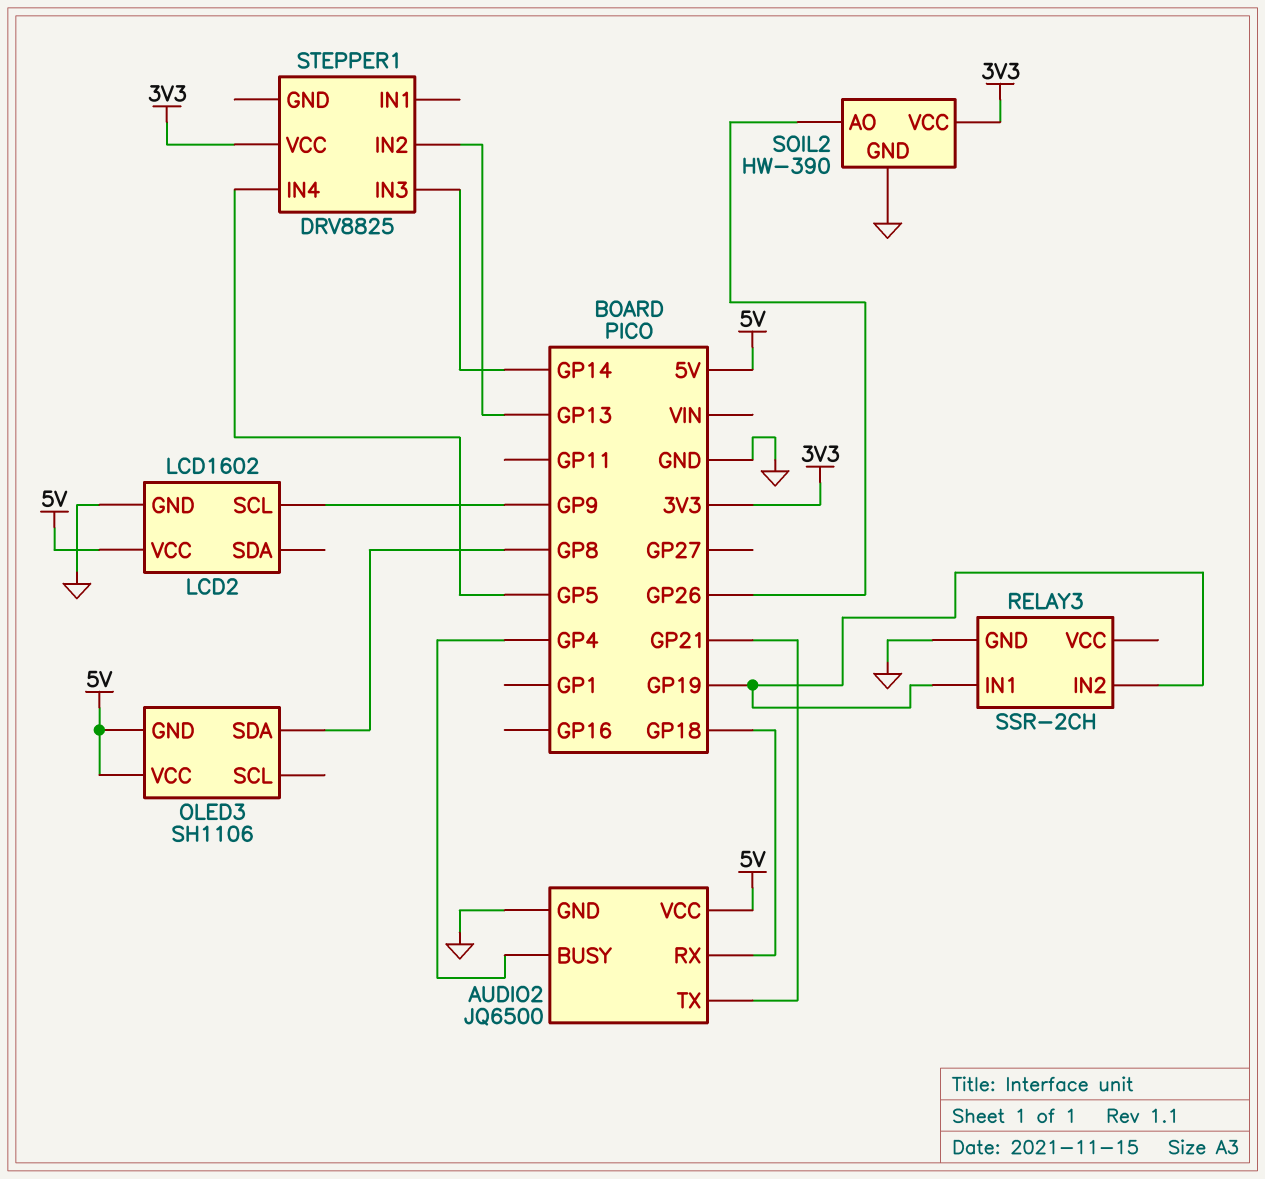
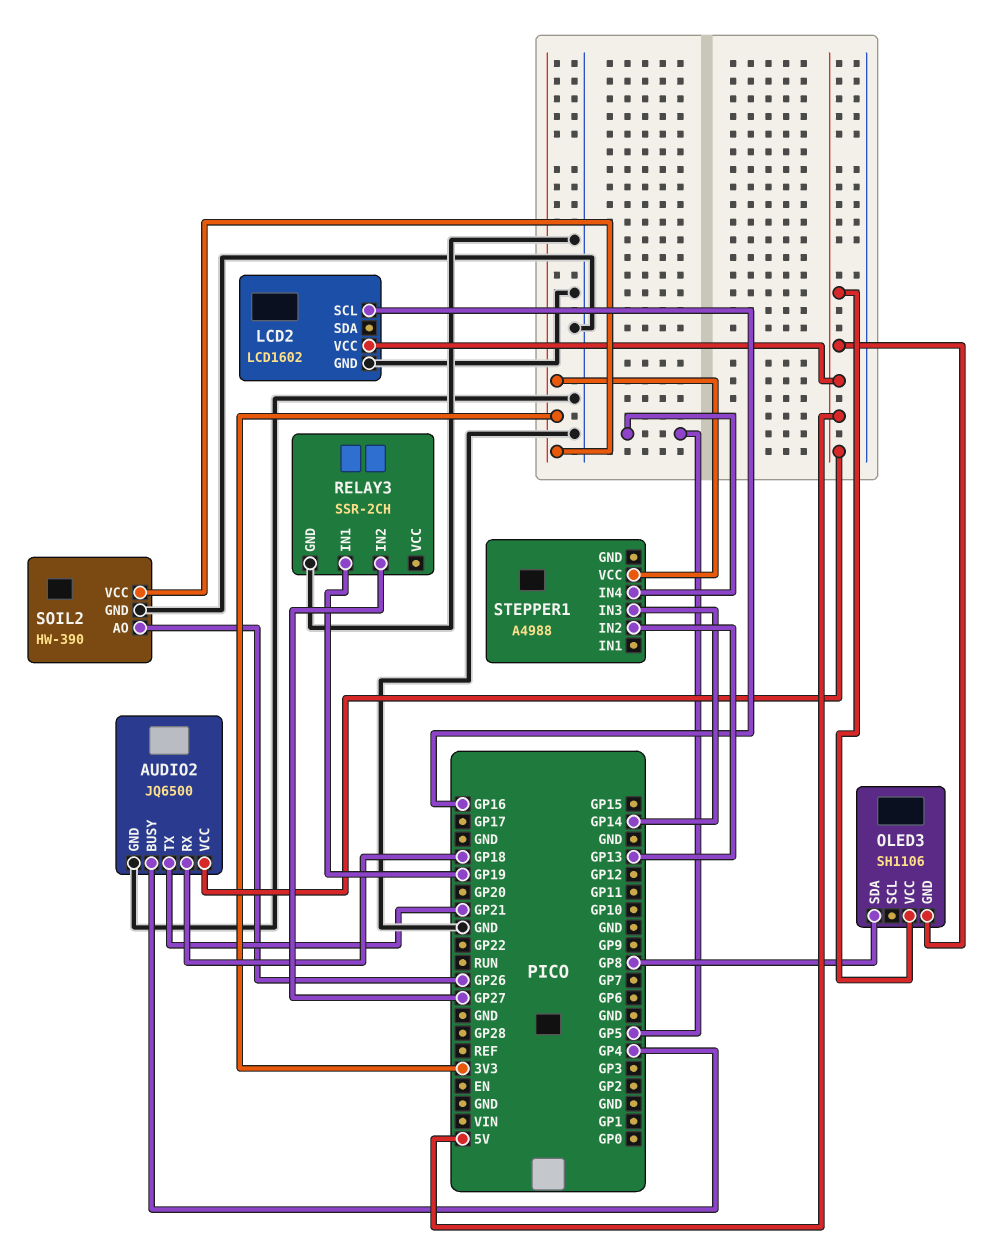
LCD2 pin SCL: GP9 -> GP16
RELAY3 pin IN2: GP19 -> GP27
STEPPER1: DRV8825 -> A4988

